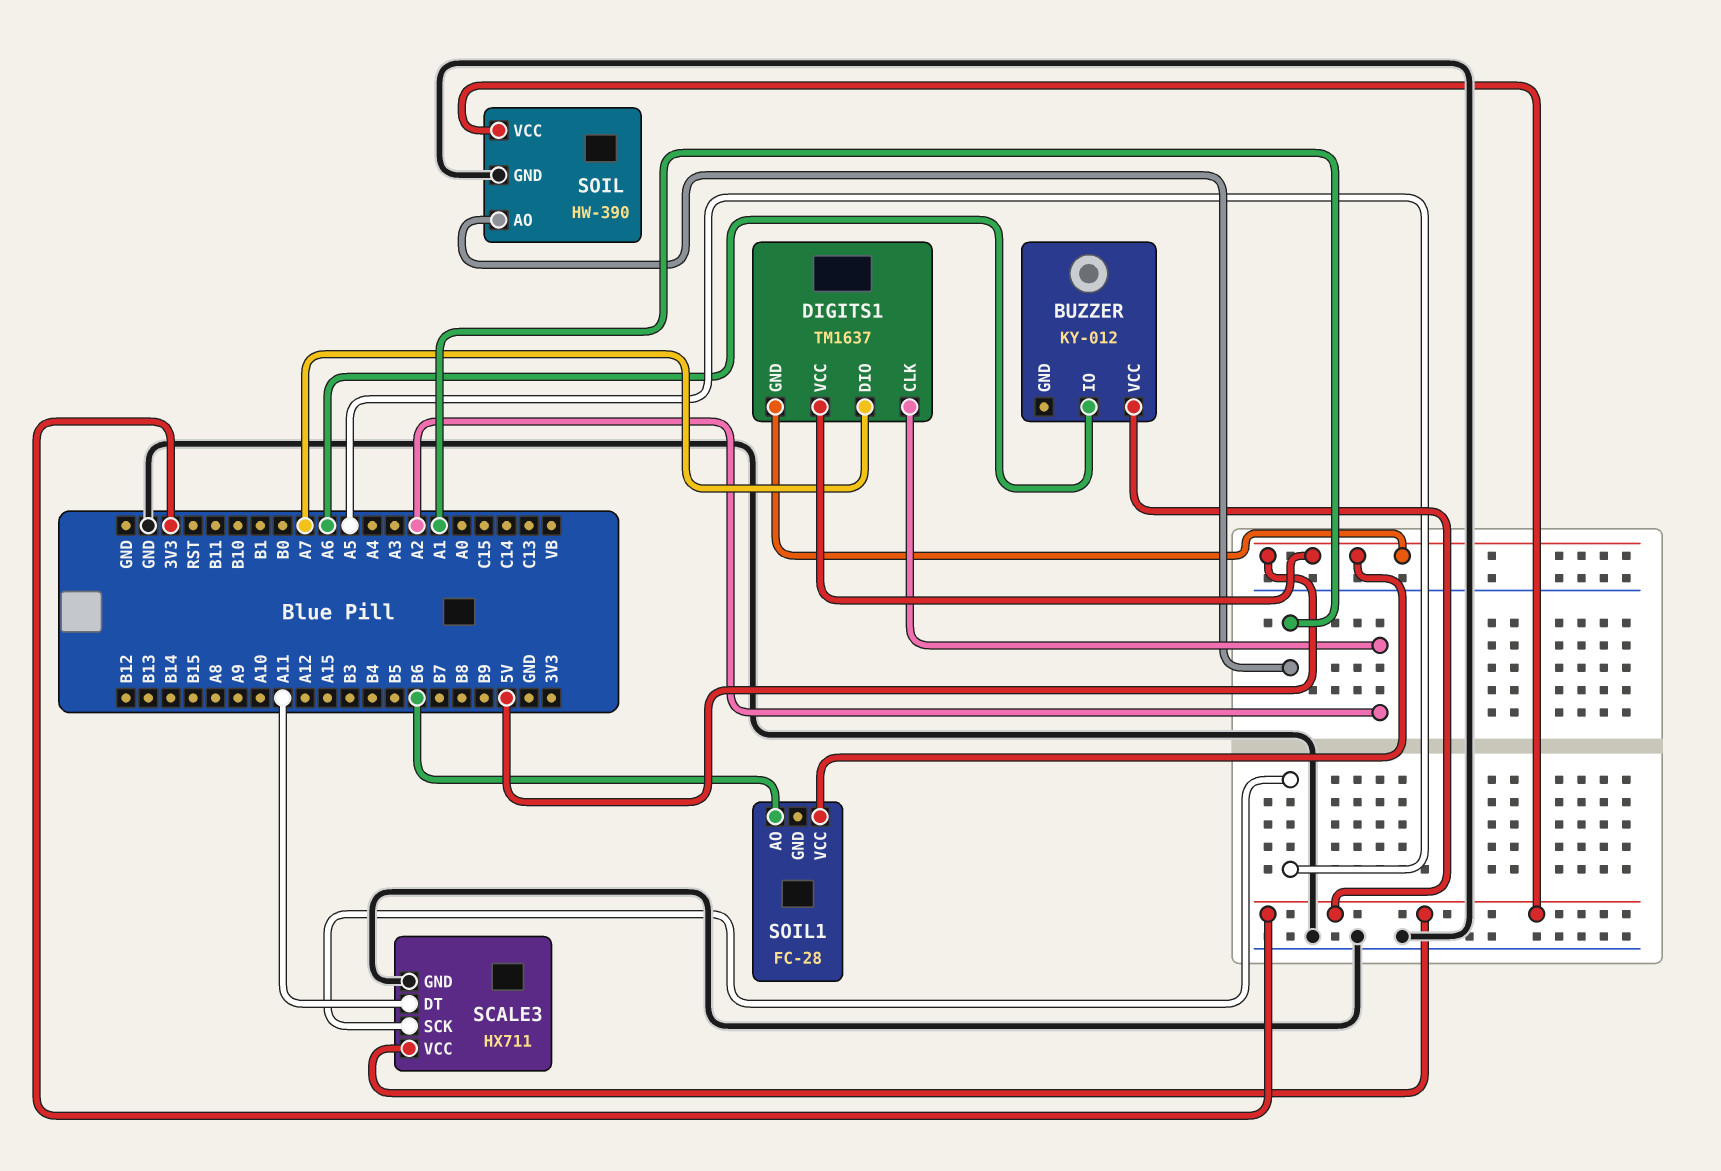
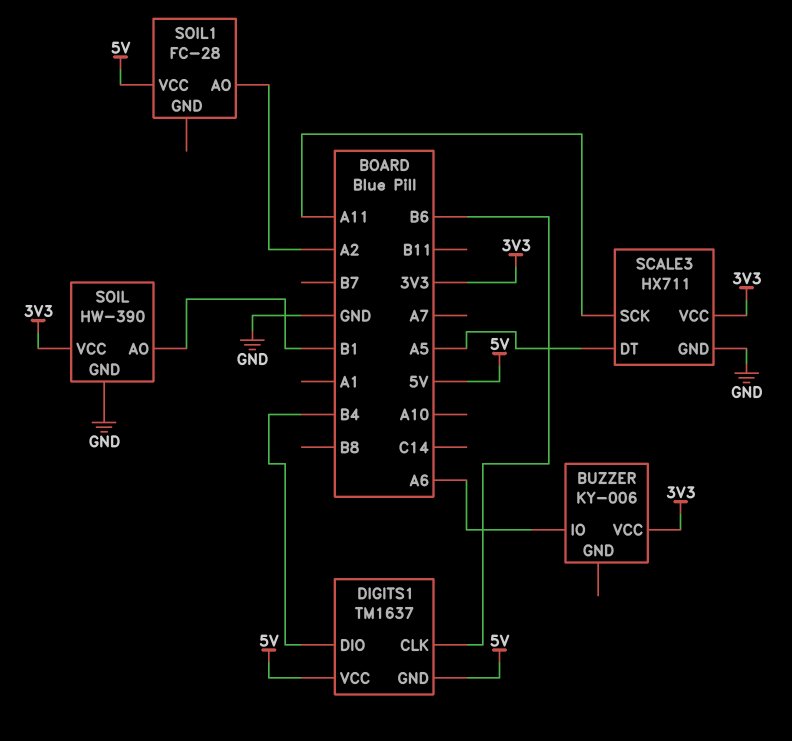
BUZZER: KY-012 -> KY-006
DIGITS1 pin CLK: A2 -> B6
DIGITS1 pin DIO: A7 -> B4
SCALE3 pin DT: A11 -> A5
SCALE3 pin SCK: A5 -> A11
SOIL pin AO: A1 -> B1
SOIL1 pin AO: B6 -> A2

